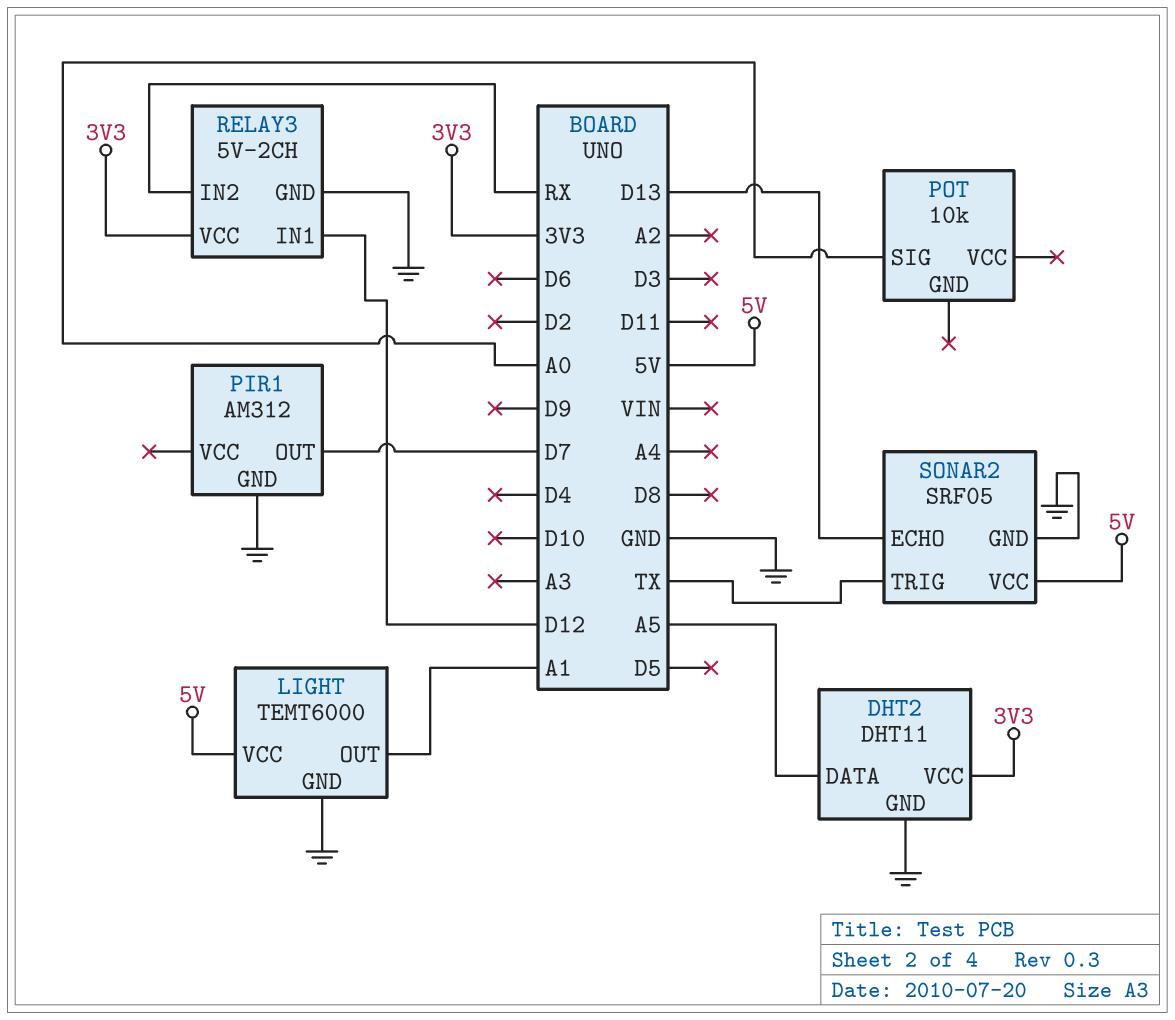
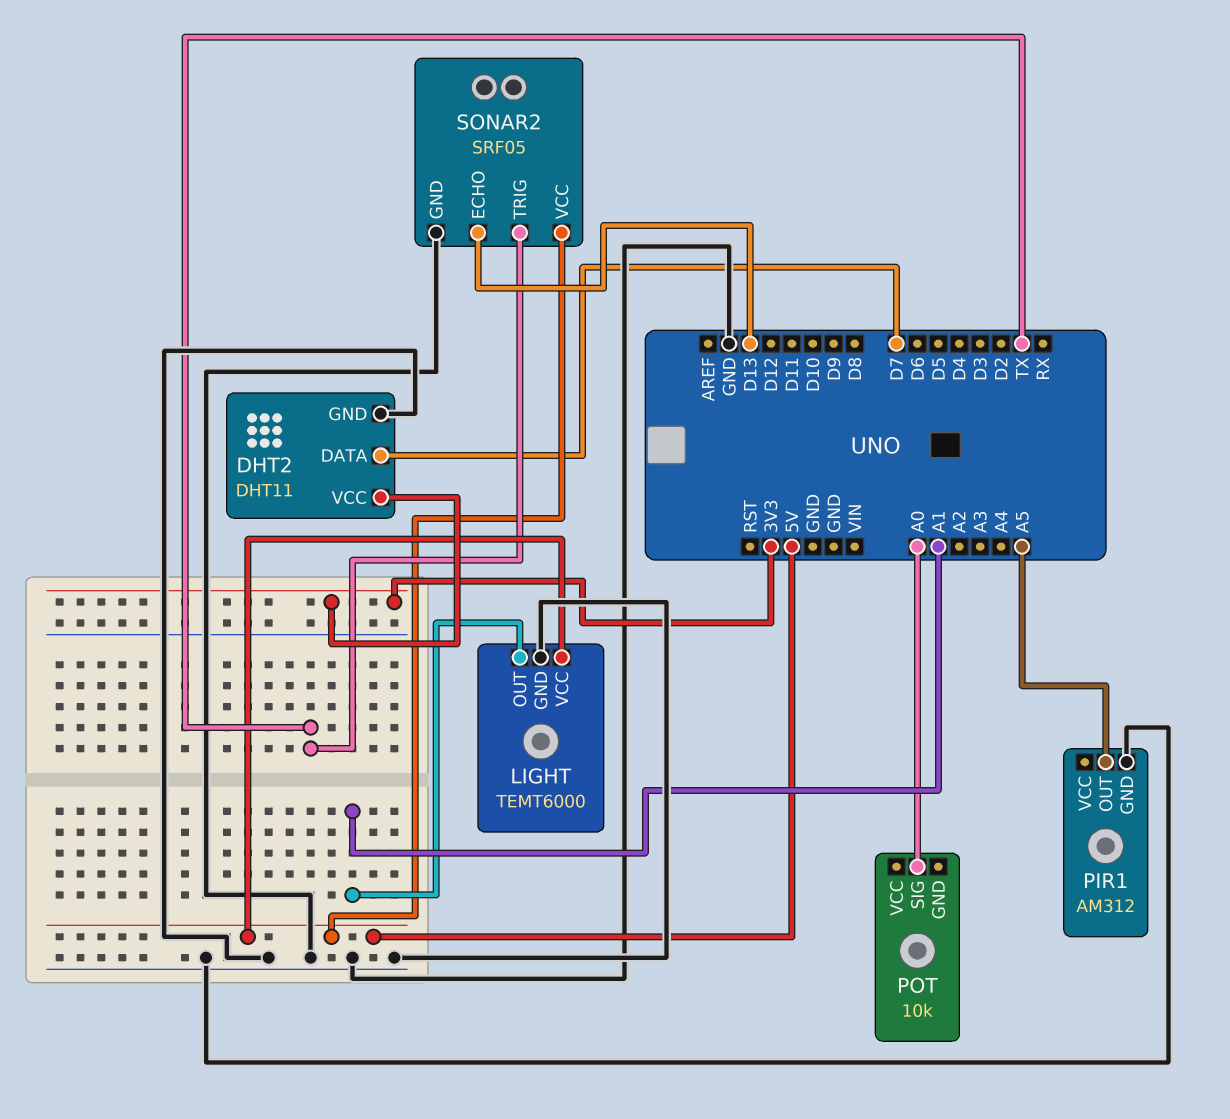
DHT2 pin DATA: A5 -> D7
PIR1 pin OUT: D7 -> A5
RELAY3: 5V-2CH -> none
RELAY3 pin GND: GND -> none
RELAY3 pin IN1: D12 -> none
RELAY3 pin IN2: RX -> none
RELAY3 pin VCC: 3V3 -> none

